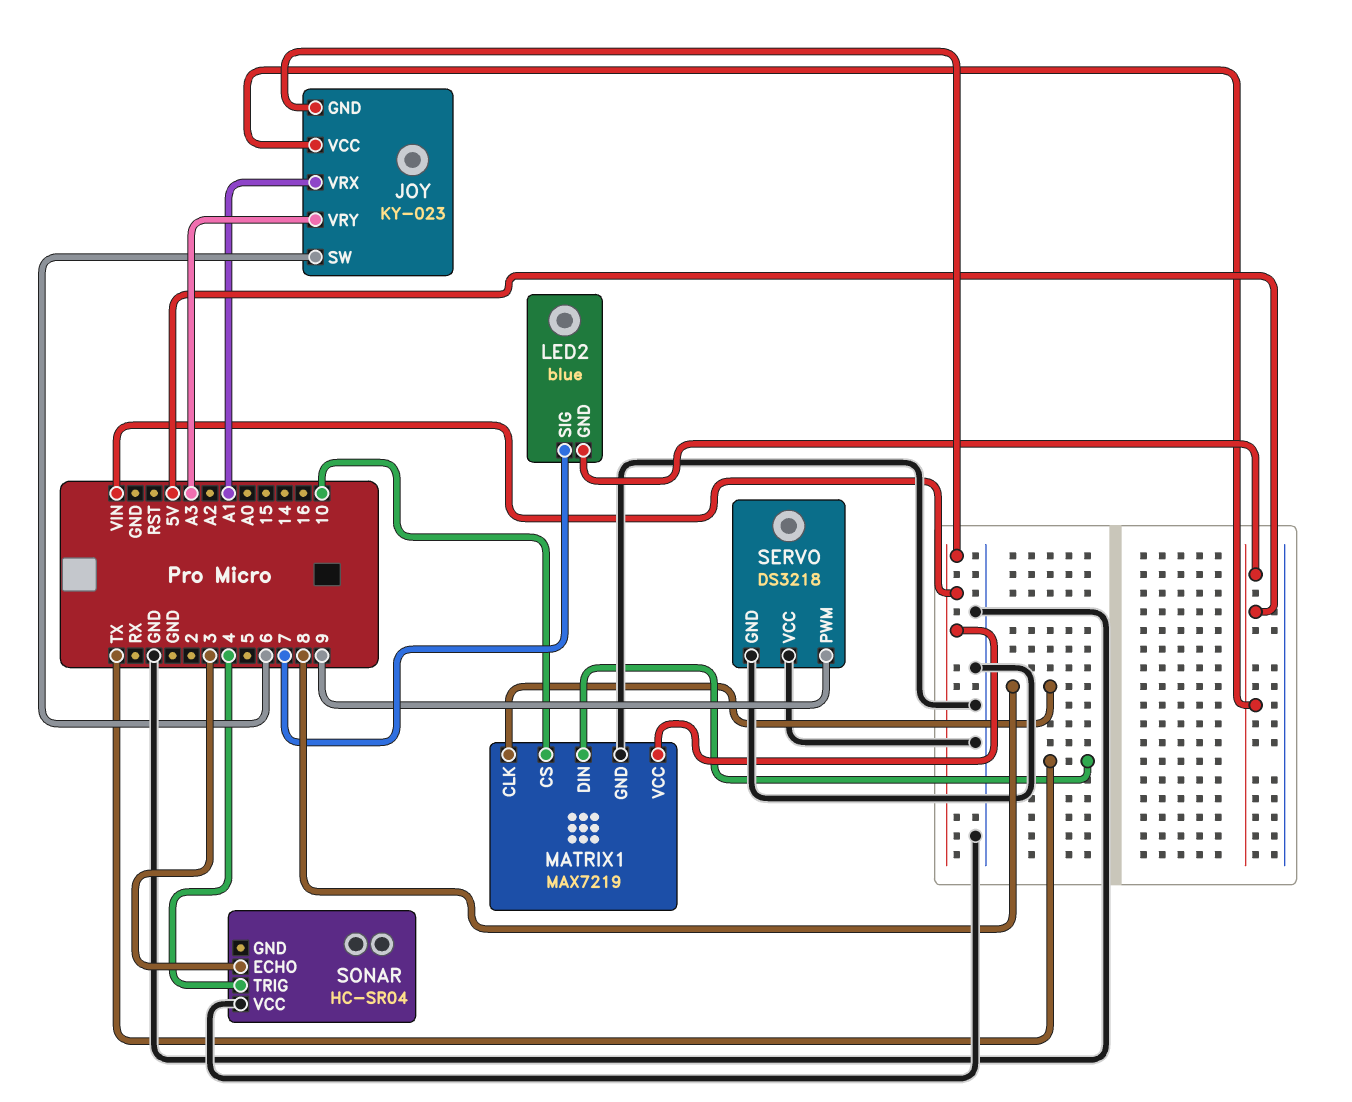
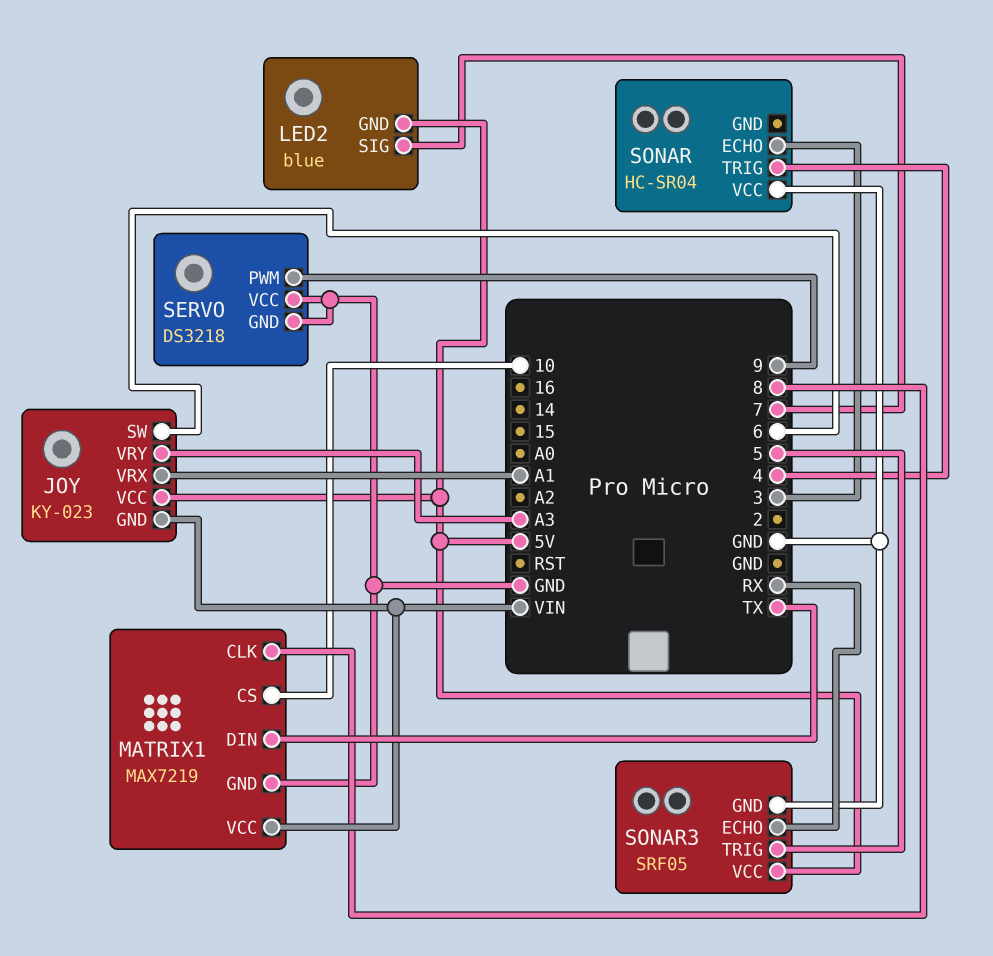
SONAR3: none -> SRF05
SONAR3 pin ECHO: none -> RX
SONAR3 pin GND: none -> GND
SONAR3 pin TRIG: none -> 5
SONAR3 pin VCC: none -> 5V

